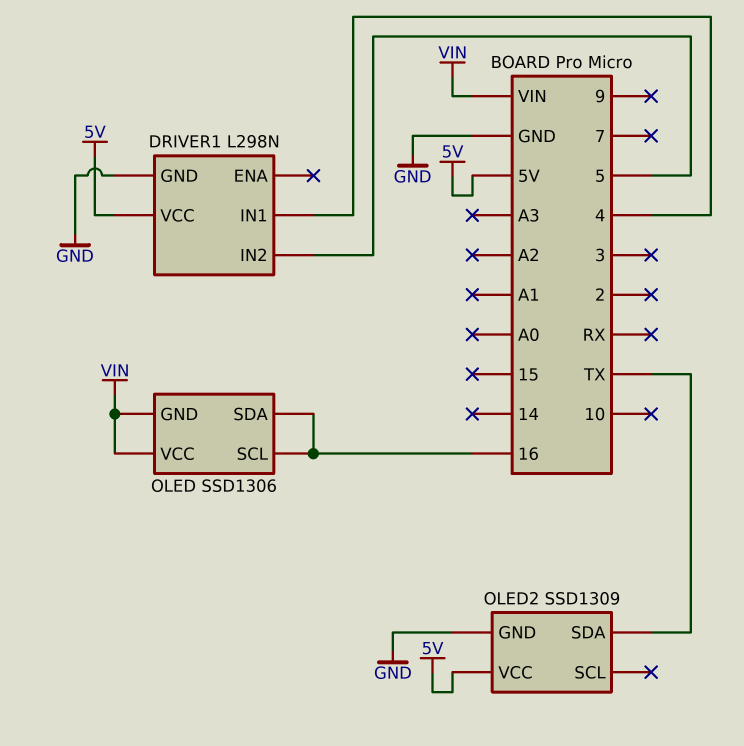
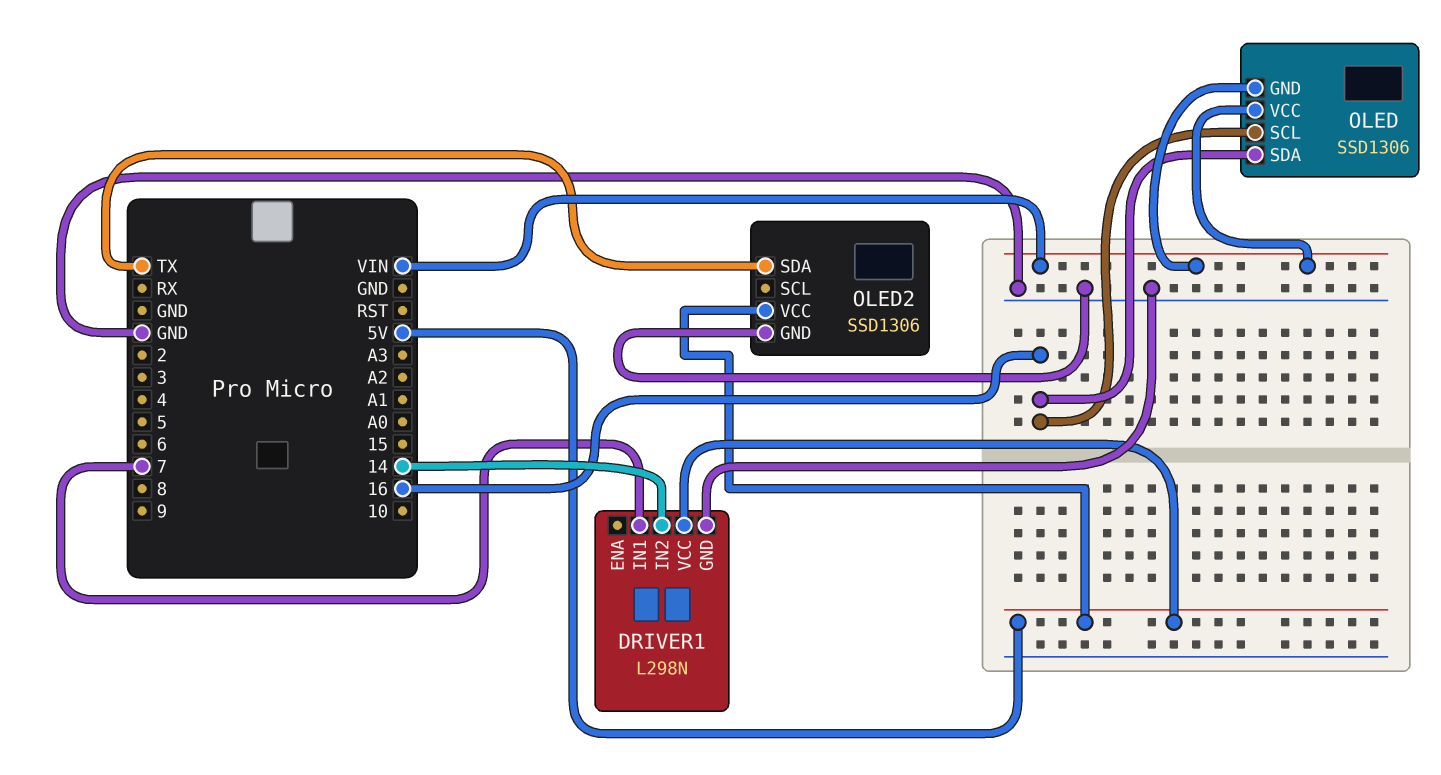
DRIVER1 pin IN1: 4 -> 7
DRIVER1 pin IN2: 5 -> 14
OLED2: SSD1309 -> SSD1306

